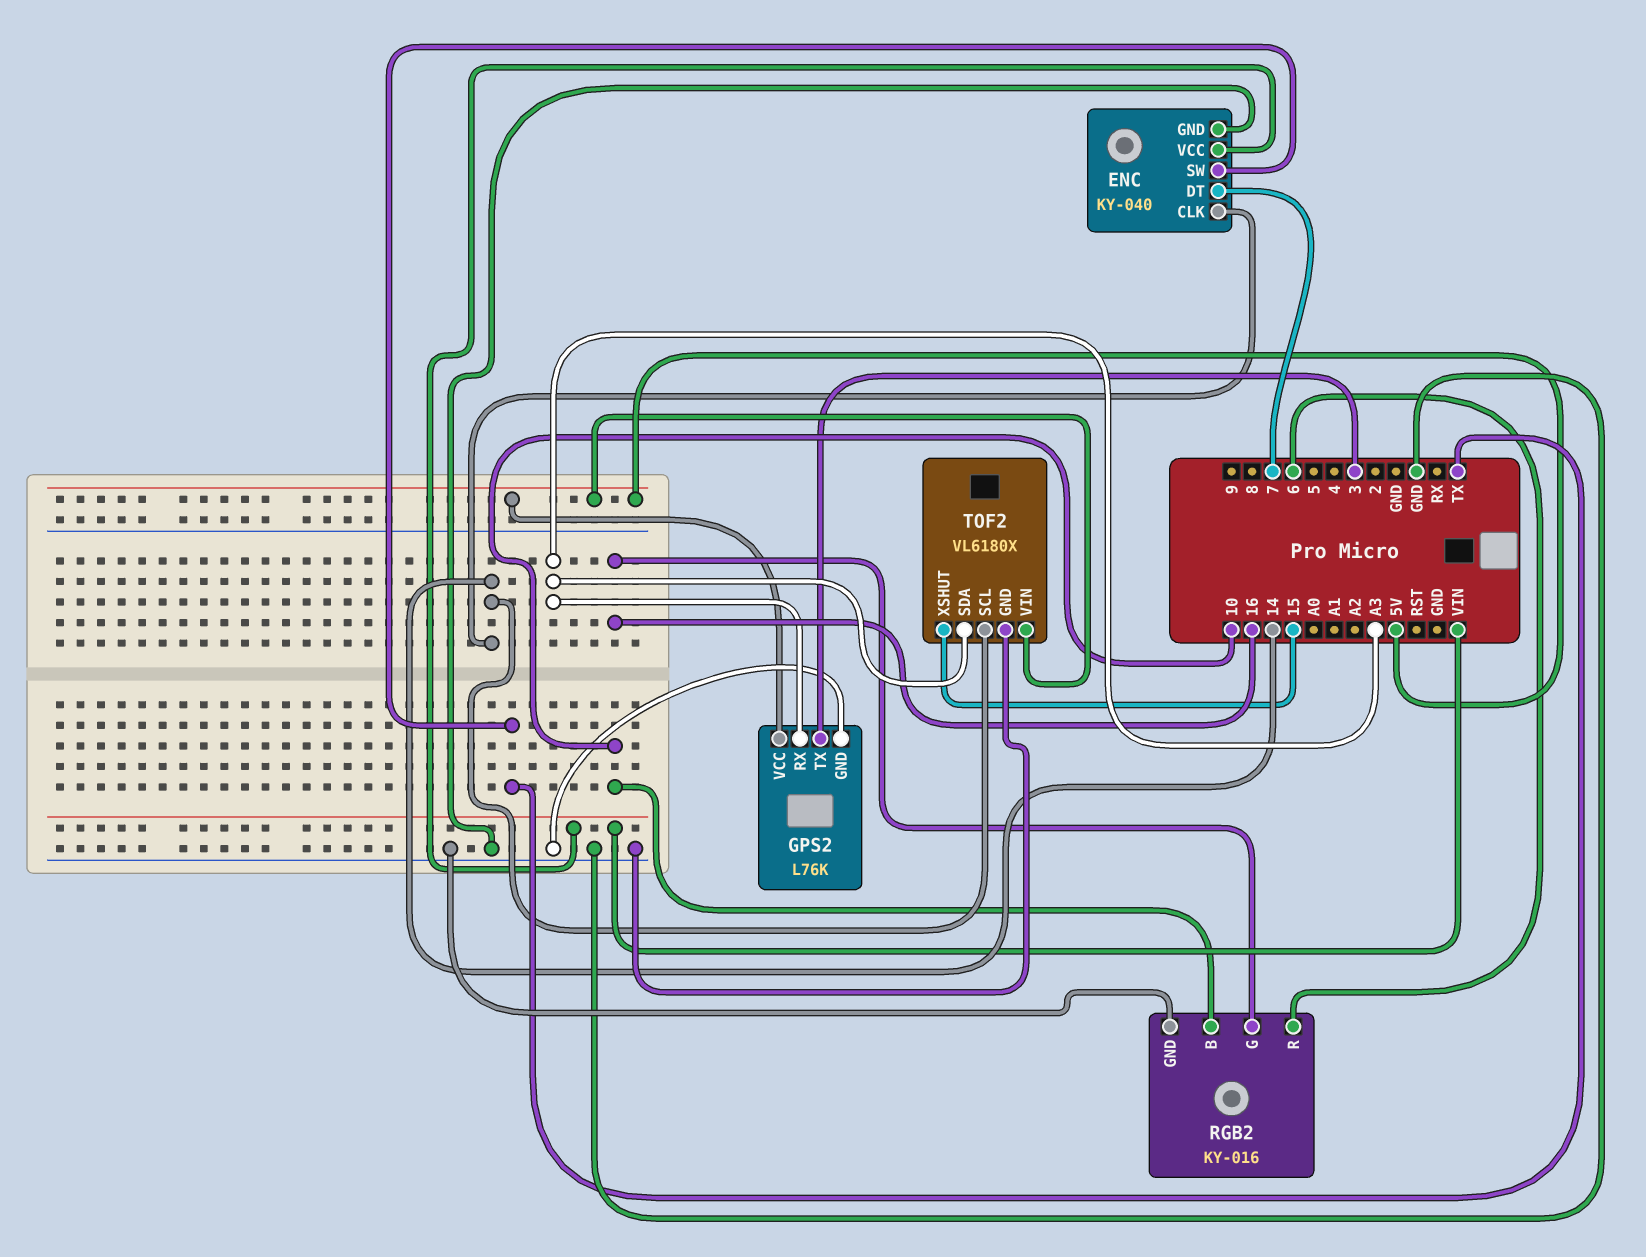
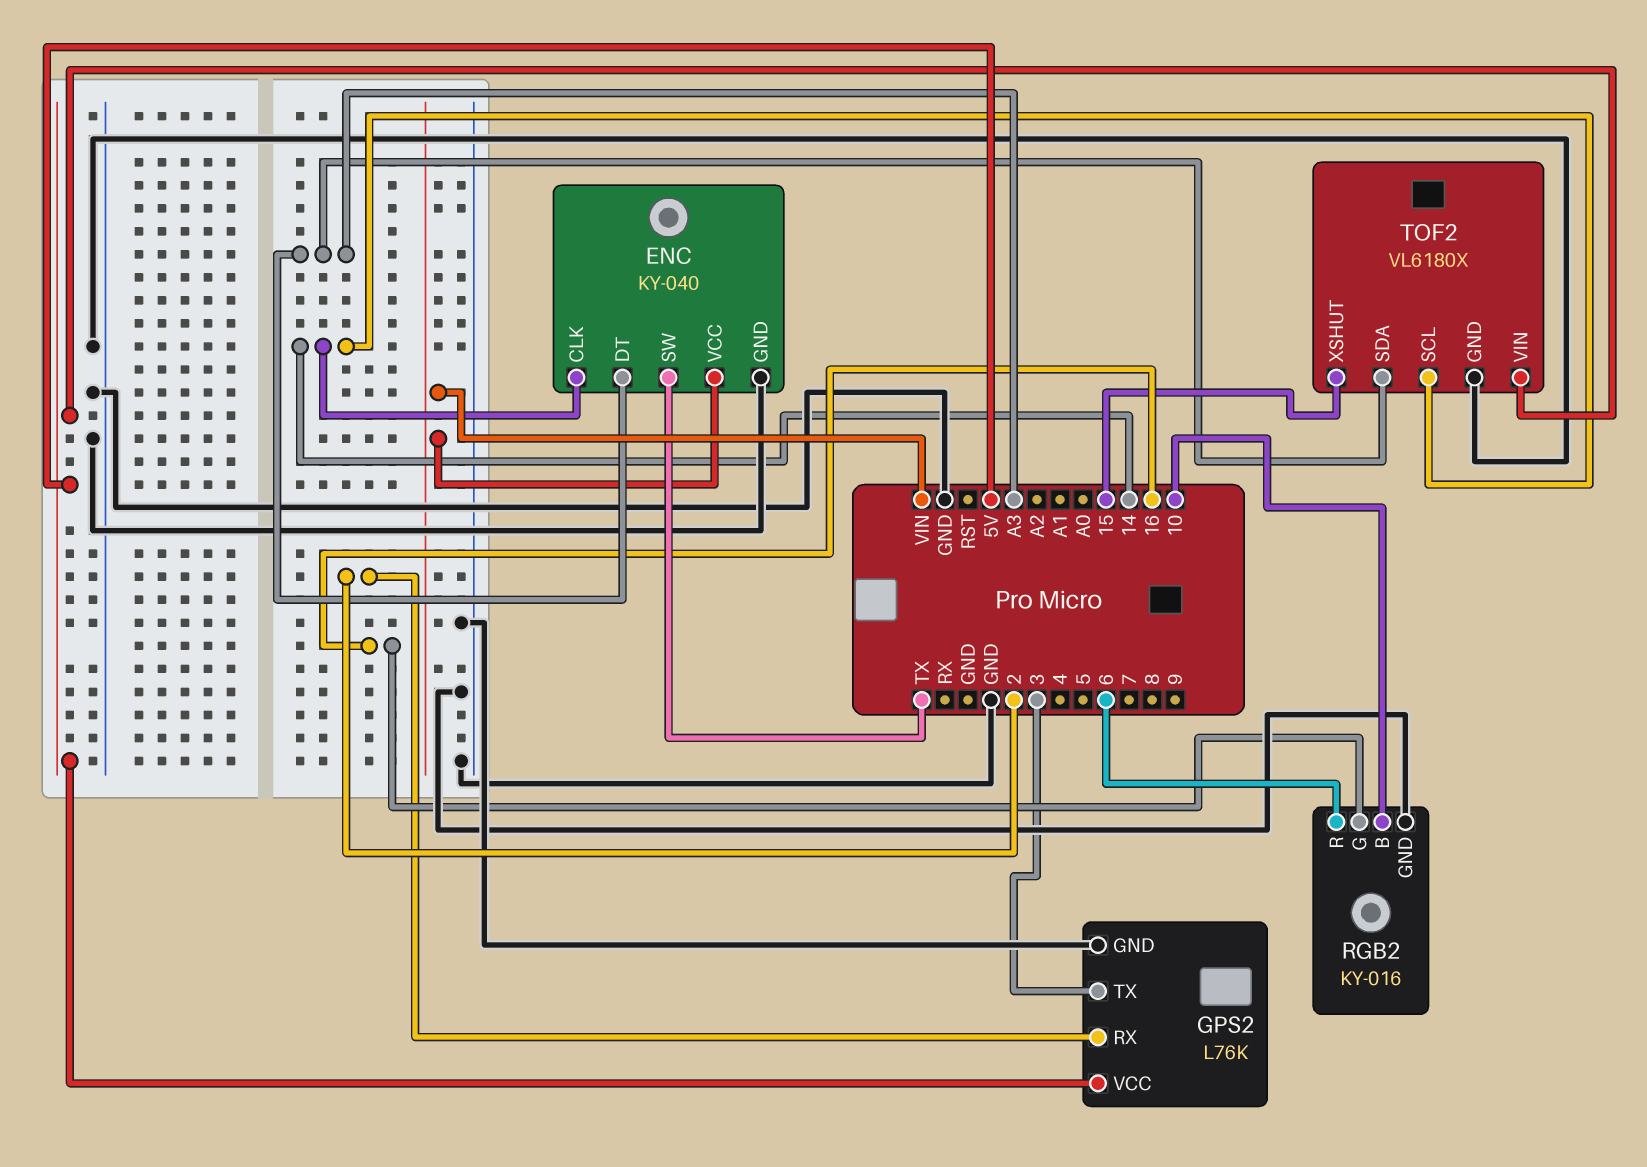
ENC pin DT: 7 -> A3
GPS2 pin RX: A3 -> 2

